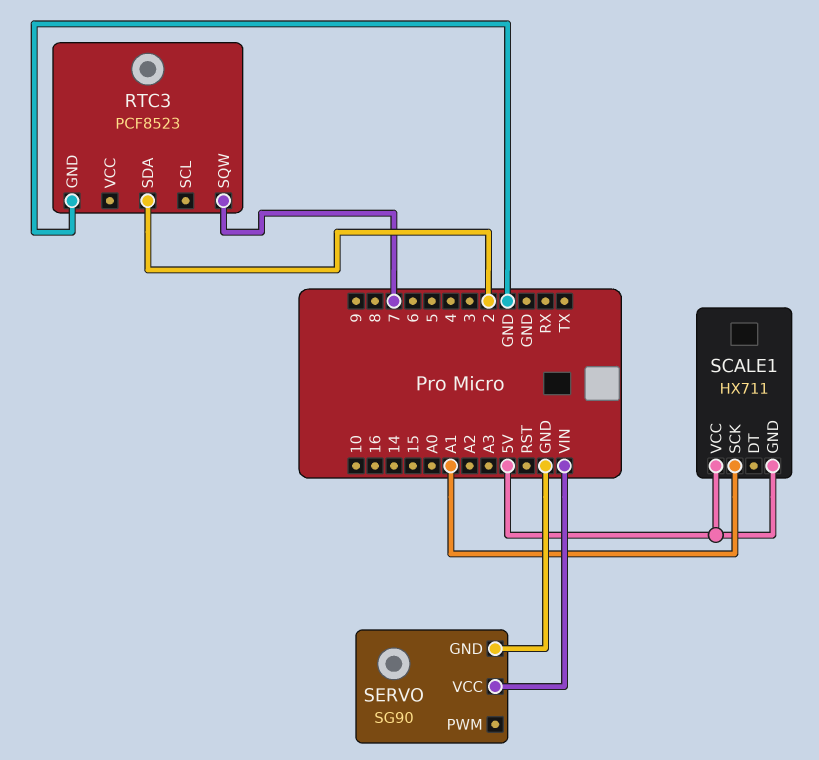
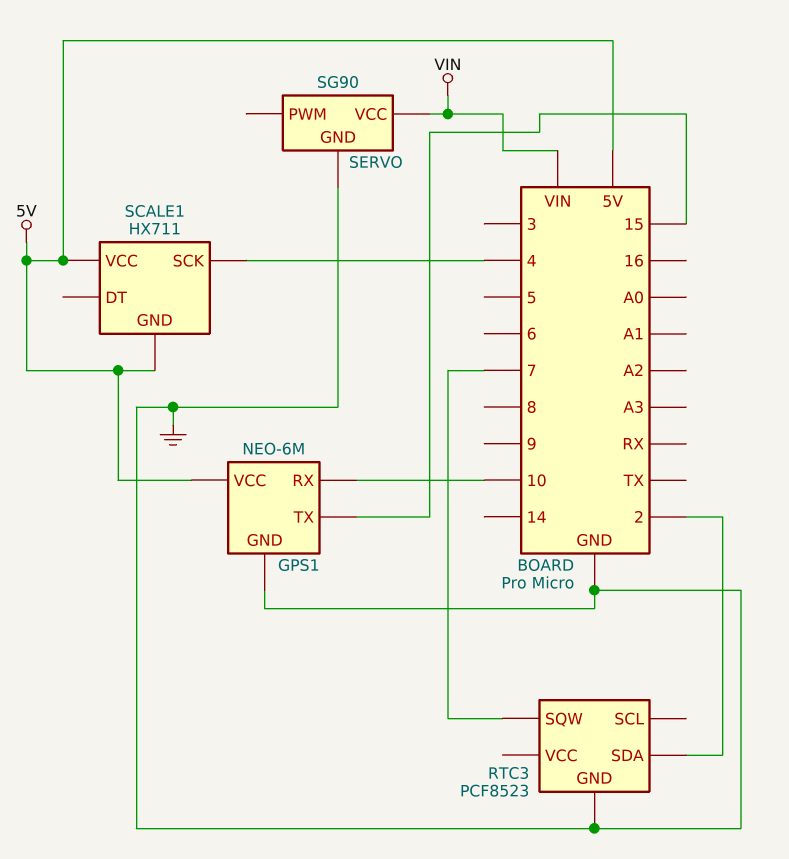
GPS1: none -> NEO-6M
GPS1 pin GND: none -> GND
GPS1 pin RX: none -> 10
GPS1 pin TX: none -> 15
GPS1 pin VCC: none -> 5V
SCALE1 pin SCK: A1 -> 4

